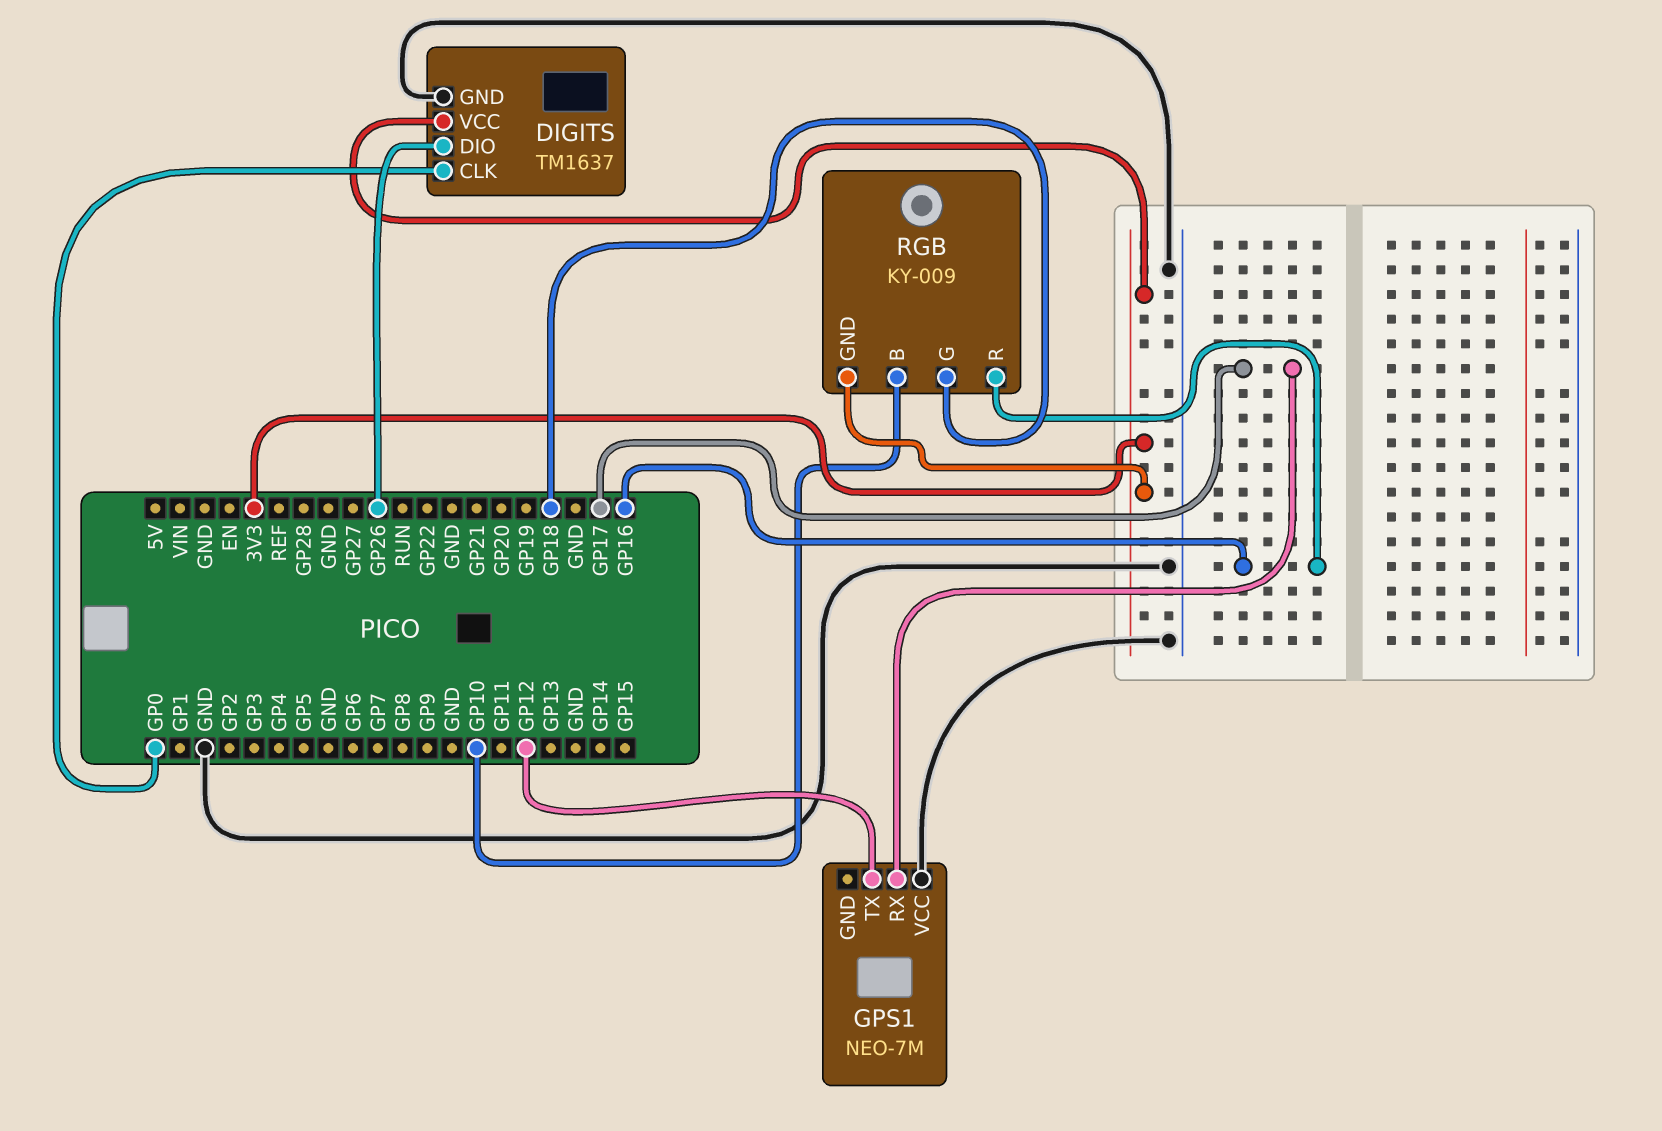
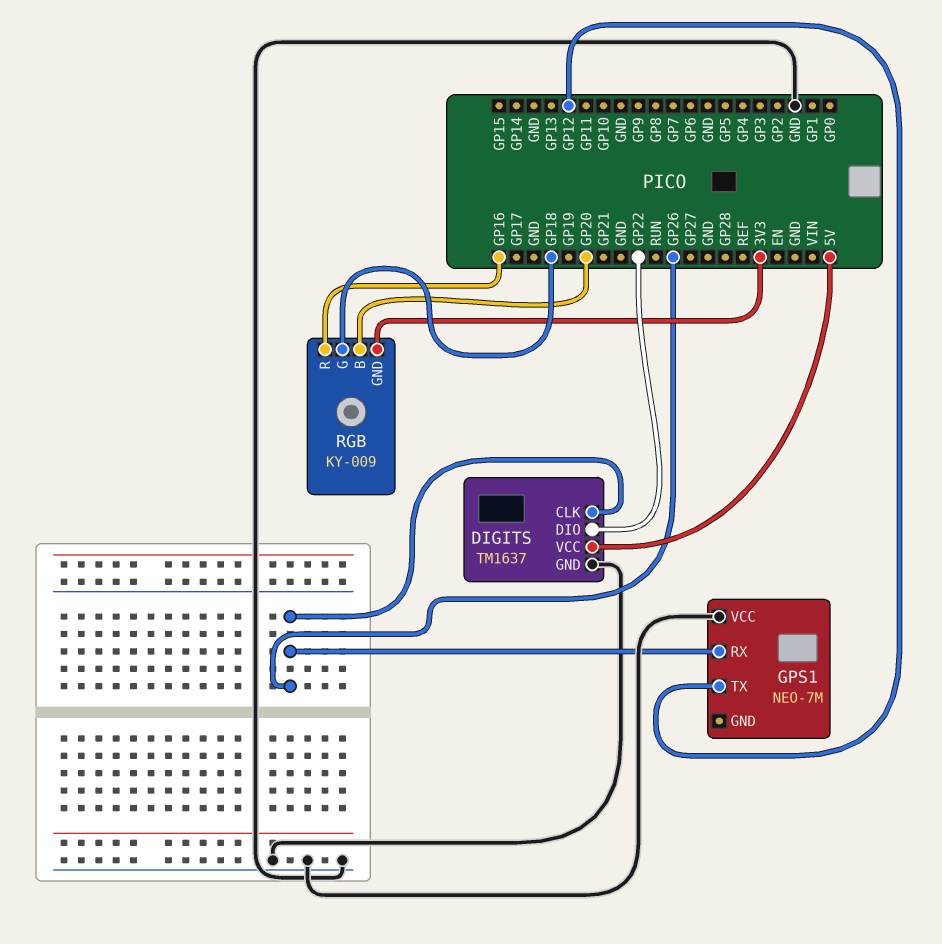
DIGITS pin CLK: GP0 -> GP26
DIGITS pin DIO: GP26 -> GP22
DIGITS pin VCC: 3V3 -> 5V
GPS1 pin RX: GP17 -> GP26
RGB pin B: GP10 -> GP20

